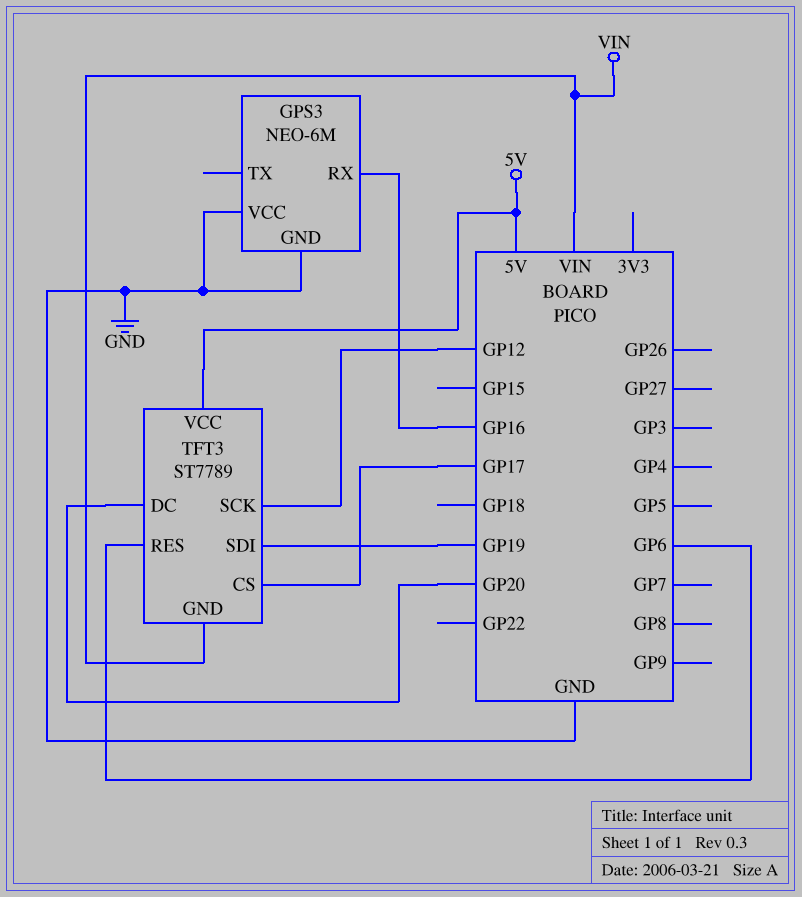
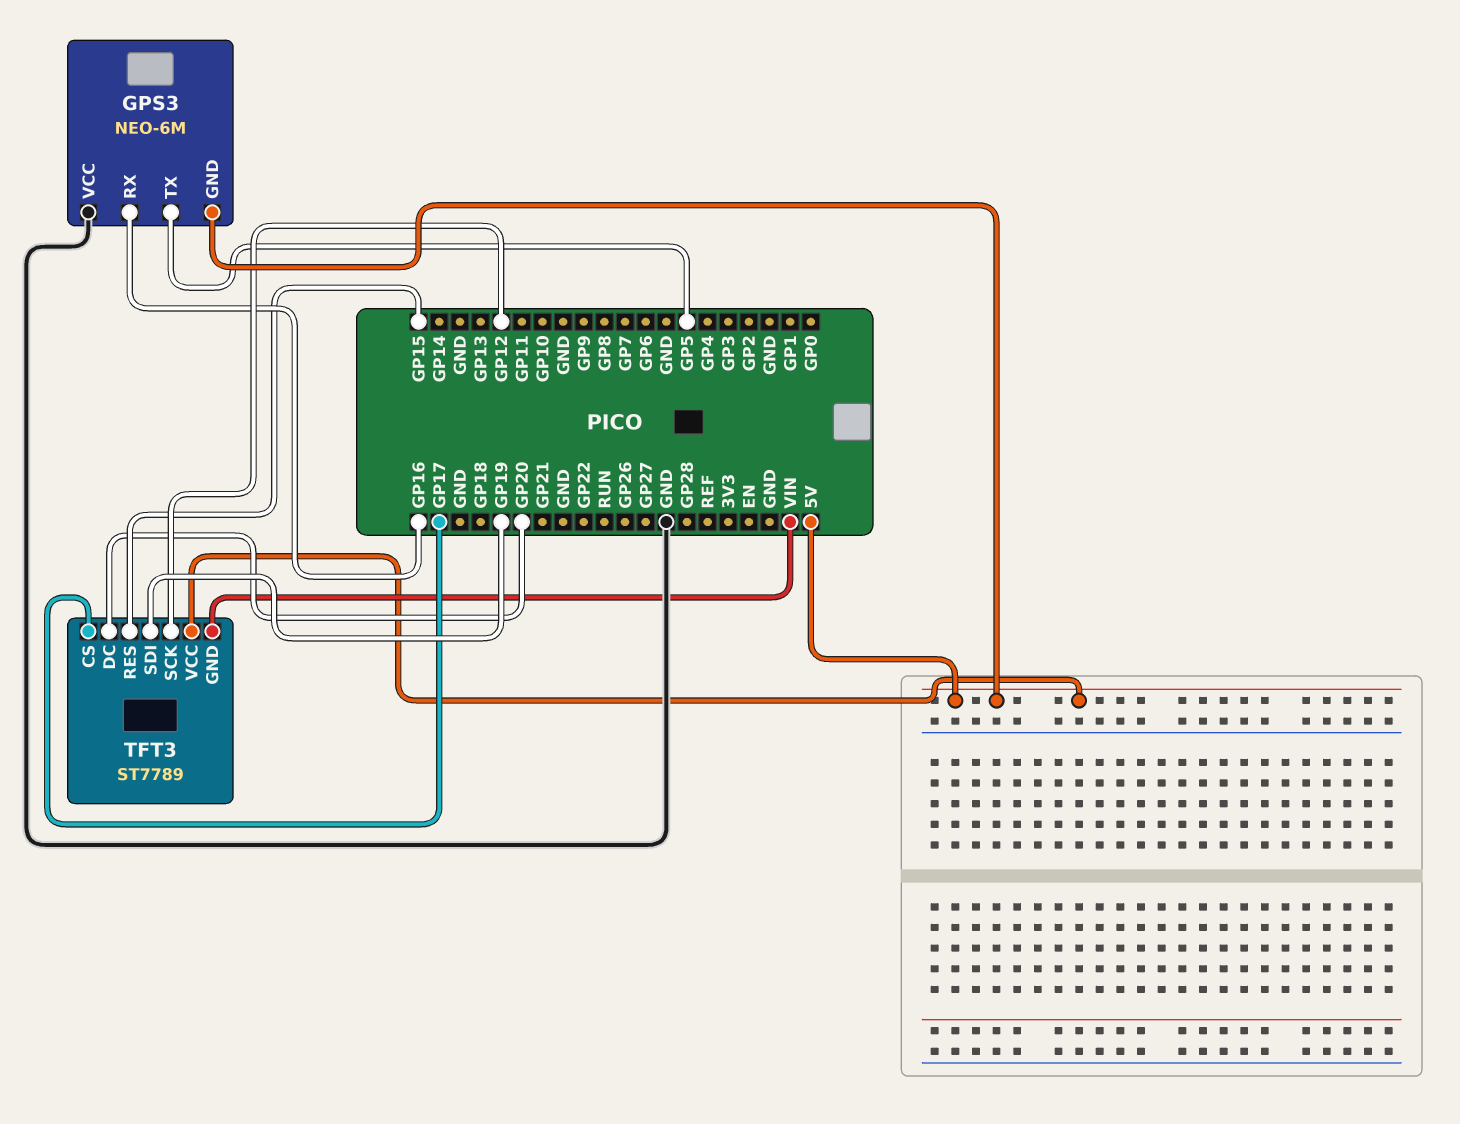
GPS3 pin GND: GND -> 5V
GPS3 pin TX: none -> GP5
TFT3 pin RES: GP6 -> GP15

